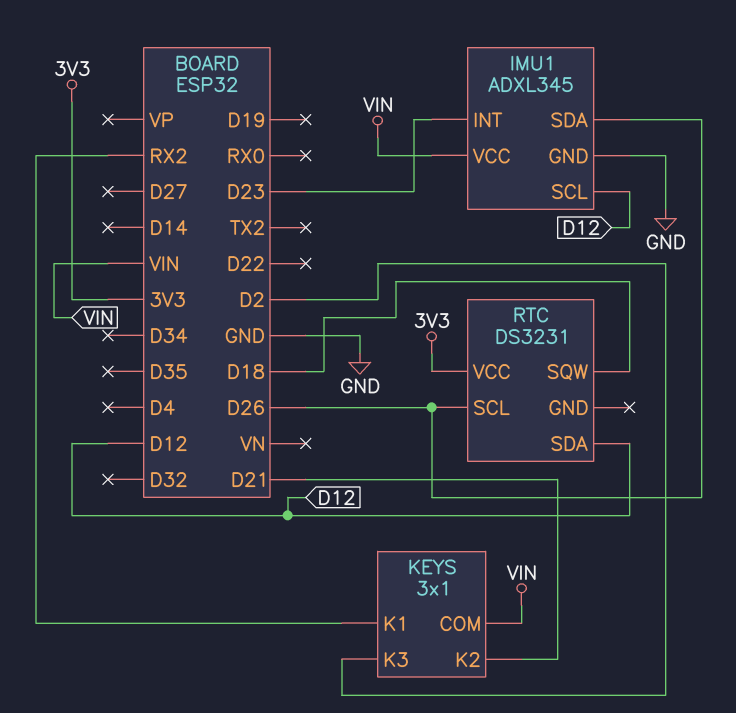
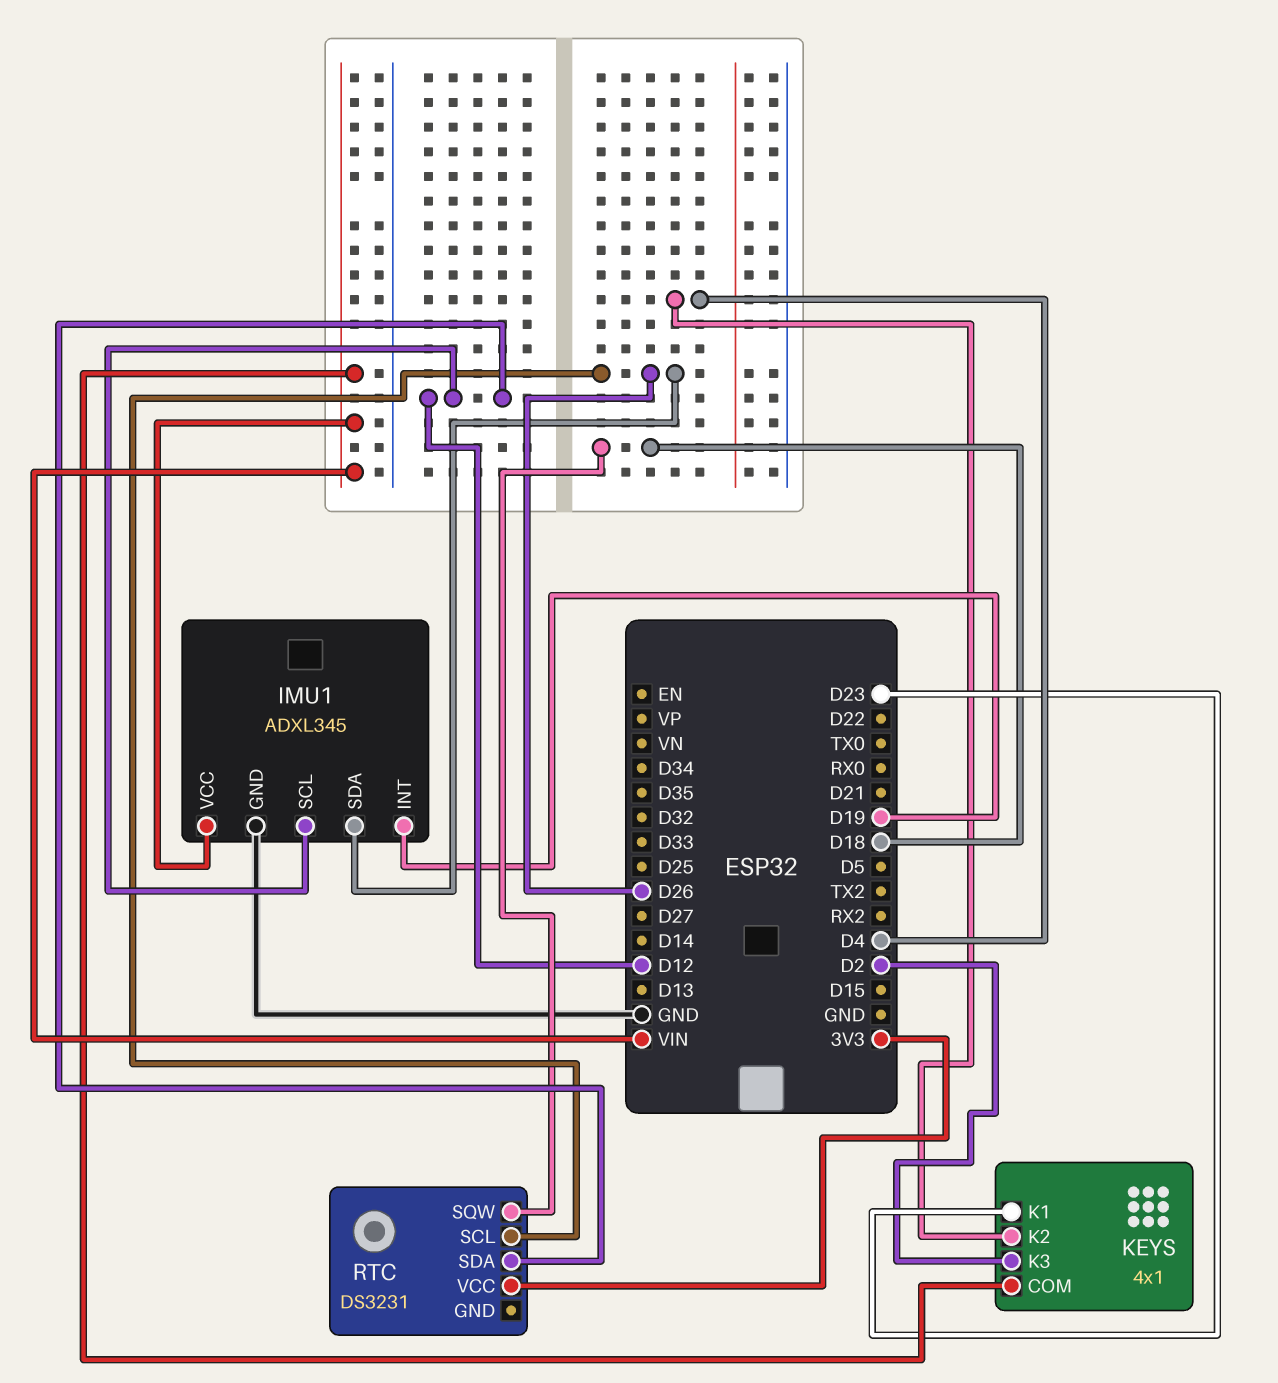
IMU1 pin INT: D23 -> D19
KEYS: 3x1 -> 4x1
KEYS pin K1: RX2 -> D23
KEYS pin K2: D21 -> D4

